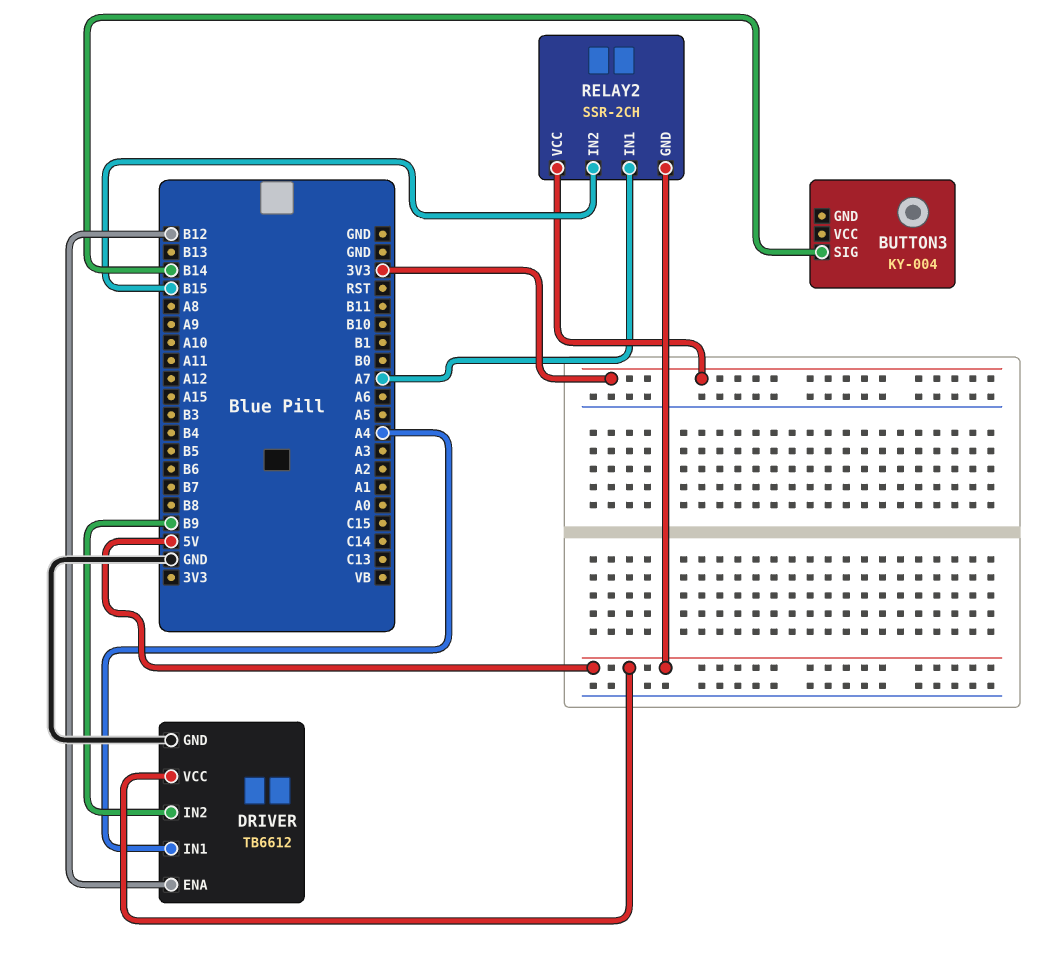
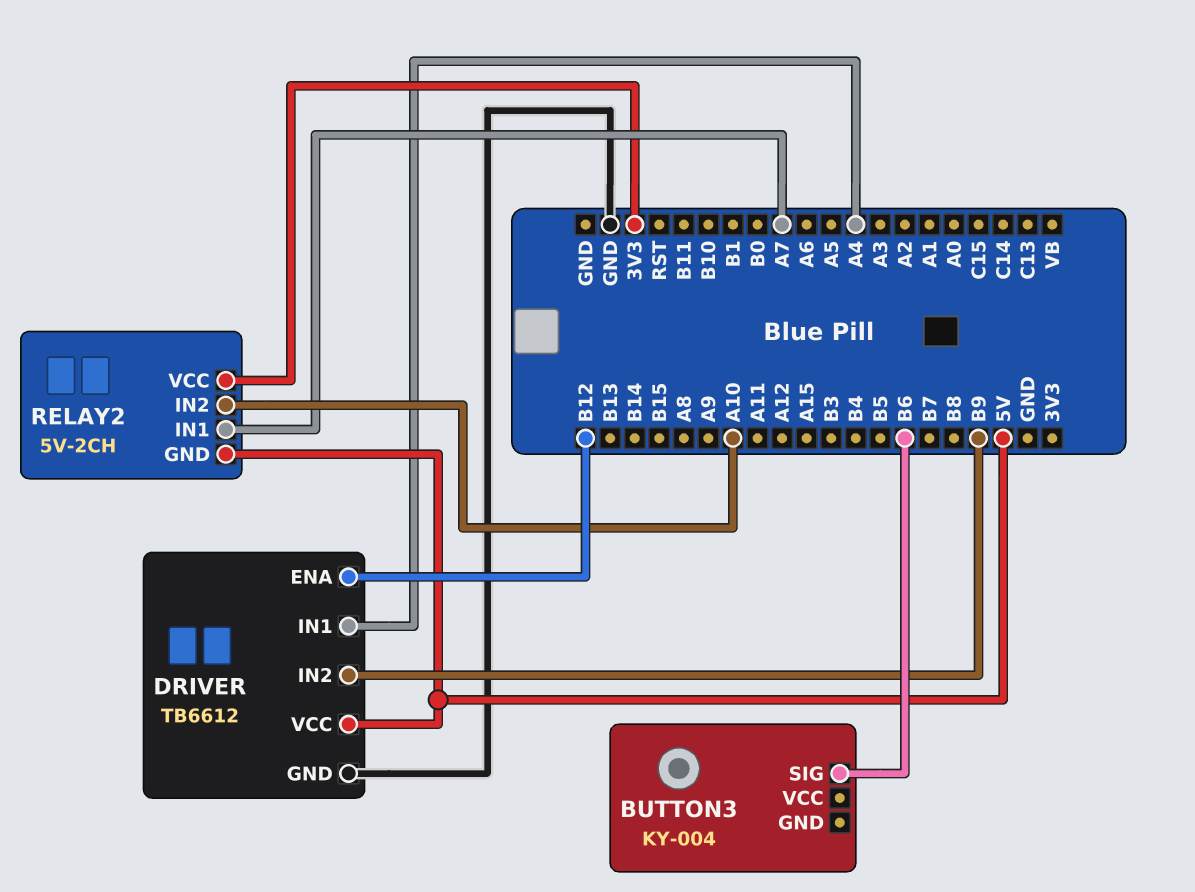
BUTTON3 pin SIG: B14 -> B6
RELAY2: SSR-2CH -> 5V-2CH
RELAY2 pin IN2: B15 -> A10

